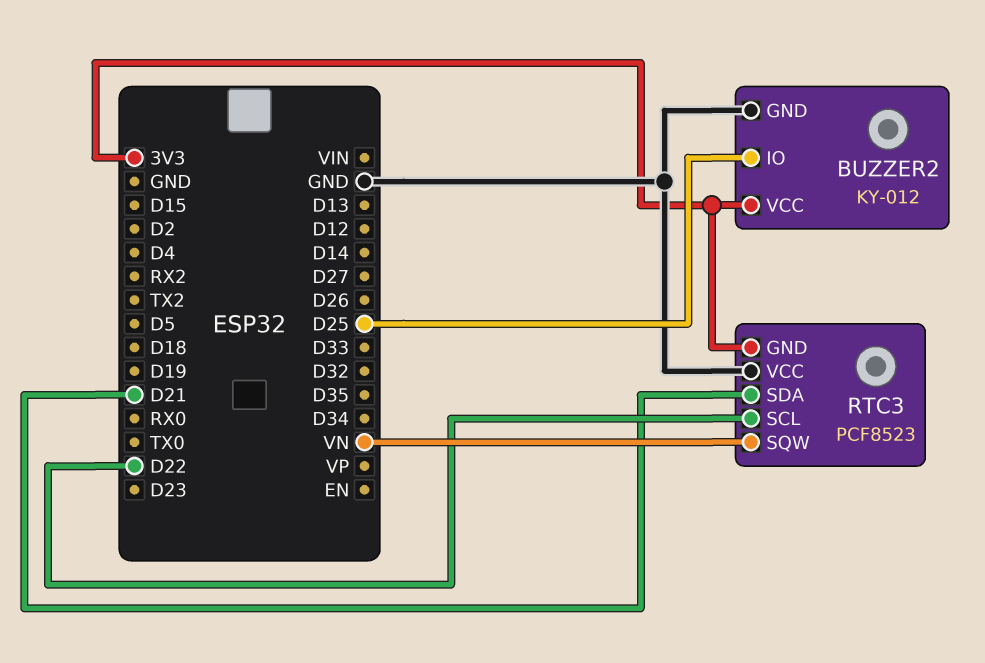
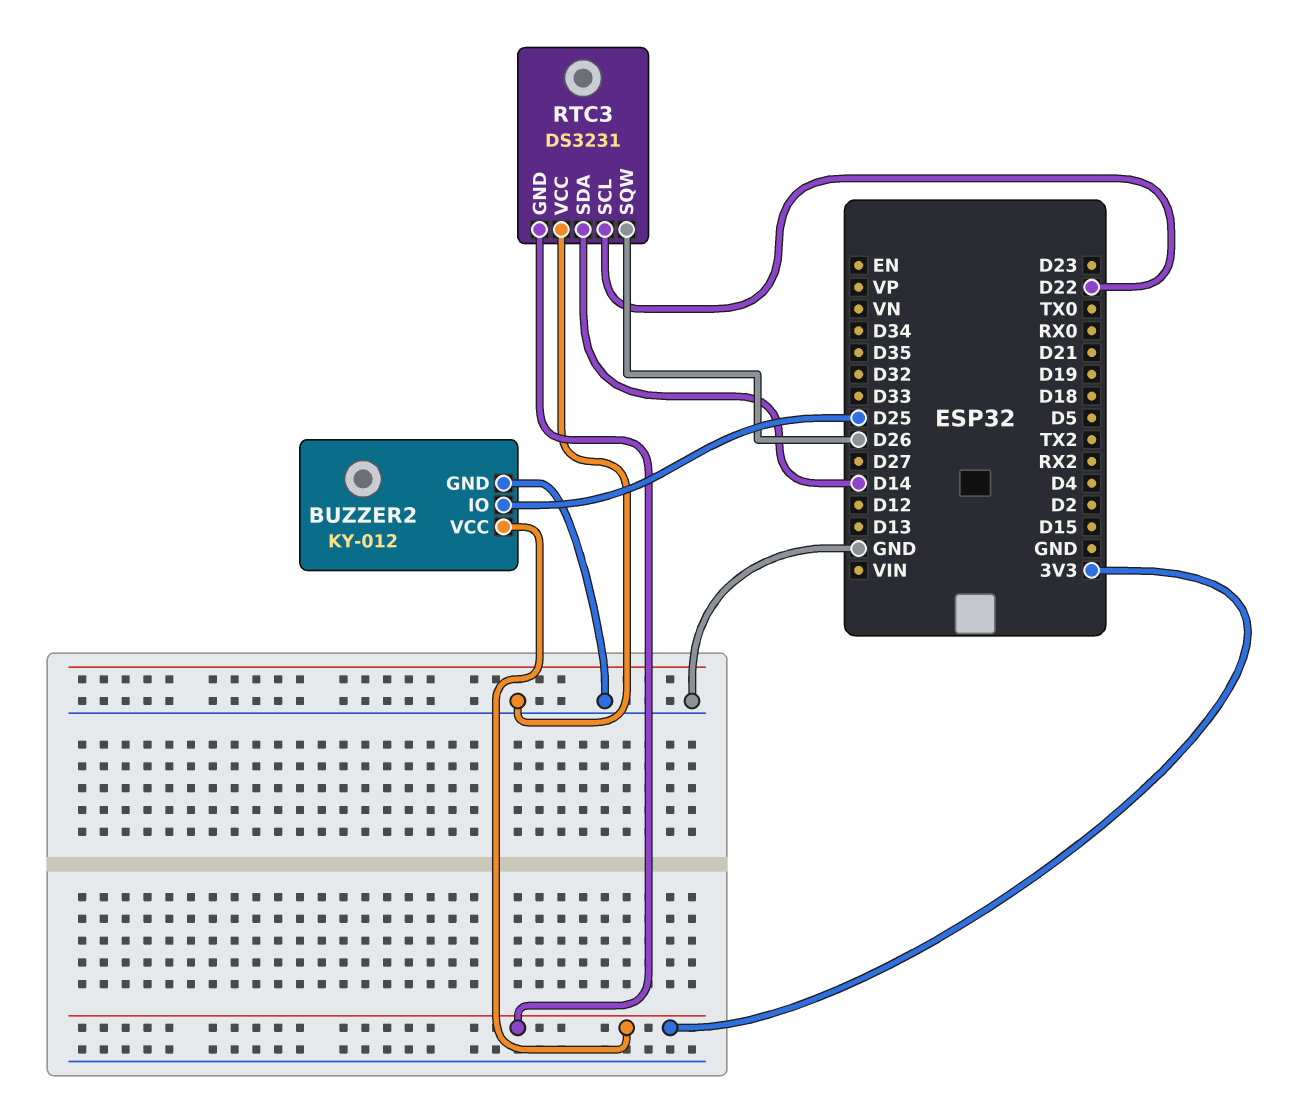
RTC3: PCF8523 -> DS3231
RTC3 pin SDA: D21 -> D14
RTC3 pin SQW: VN -> D26

